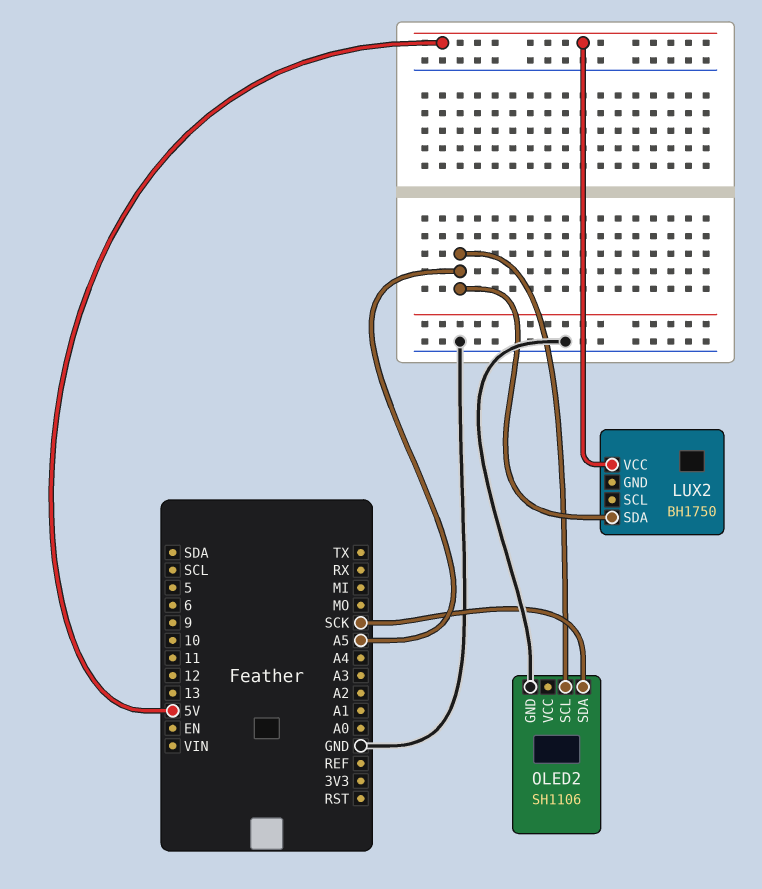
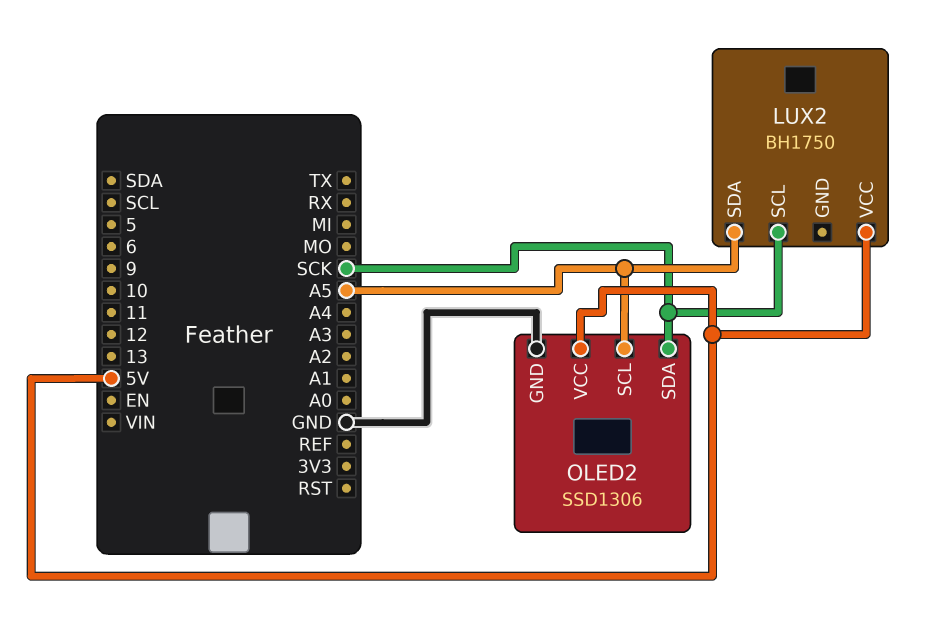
LUX2 pin SCL: none -> SCK
OLED2: SH1106 -> SSD1306
OLED2 pin VCC: none -> 5V

